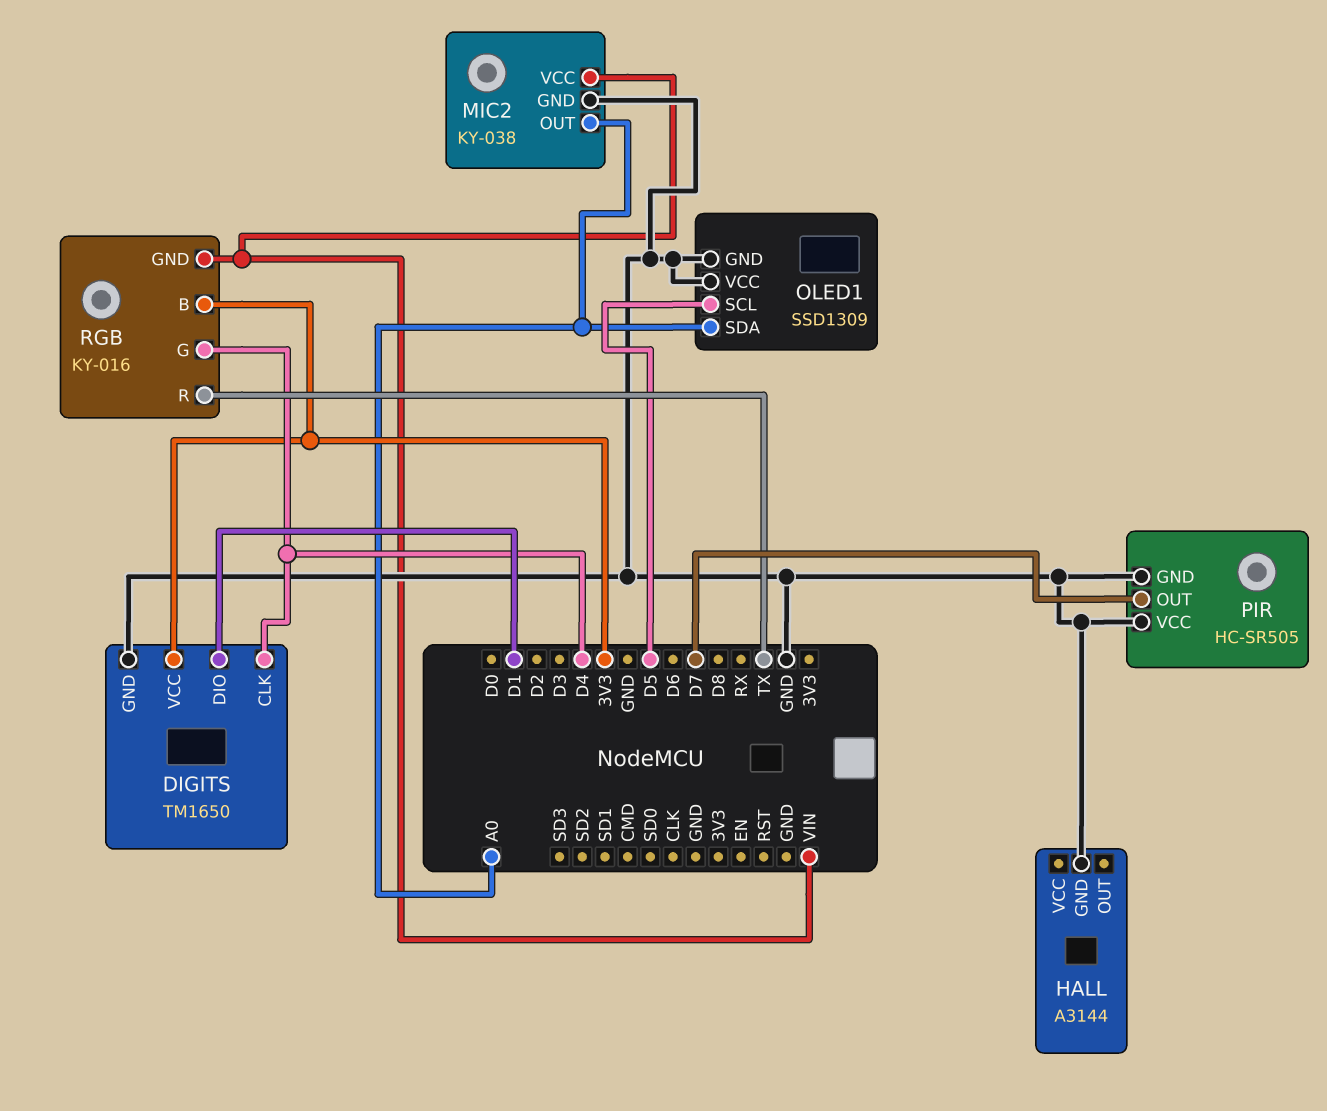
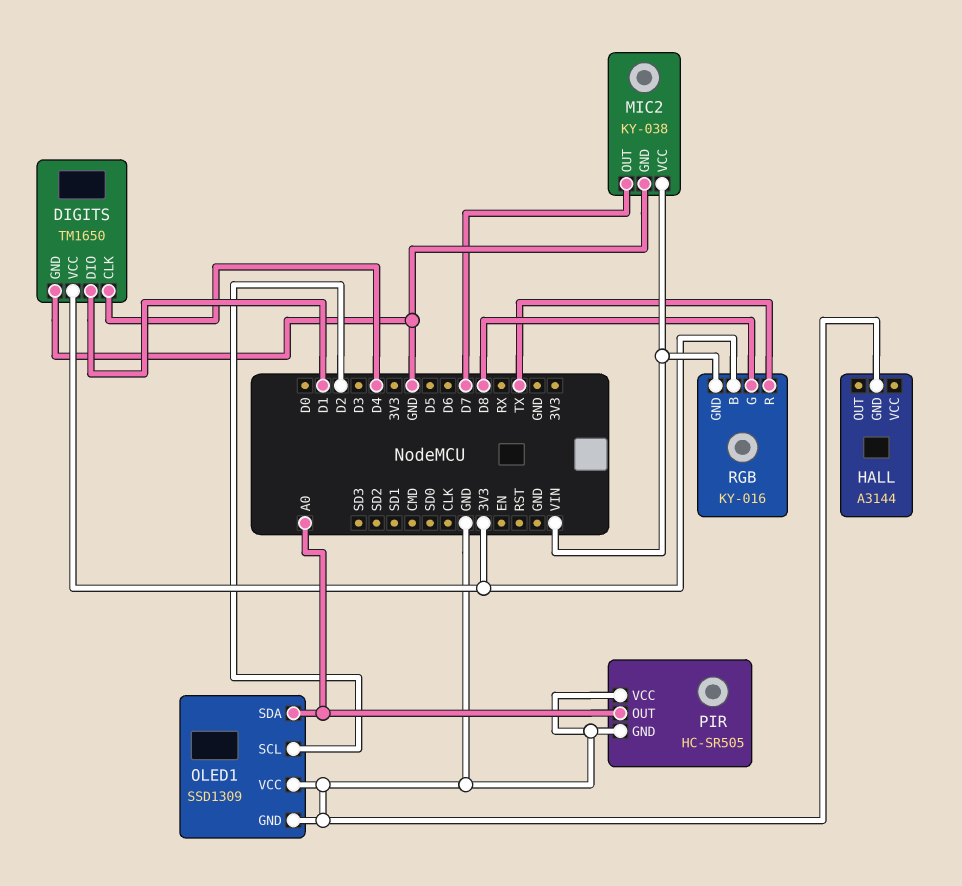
MIC2 pin OUT: A0 -> D7
OLED1 pin SCL: D5 -> D2
PIR pin OUT: D7 -> A0
RGB pin G: D4 -> D8

